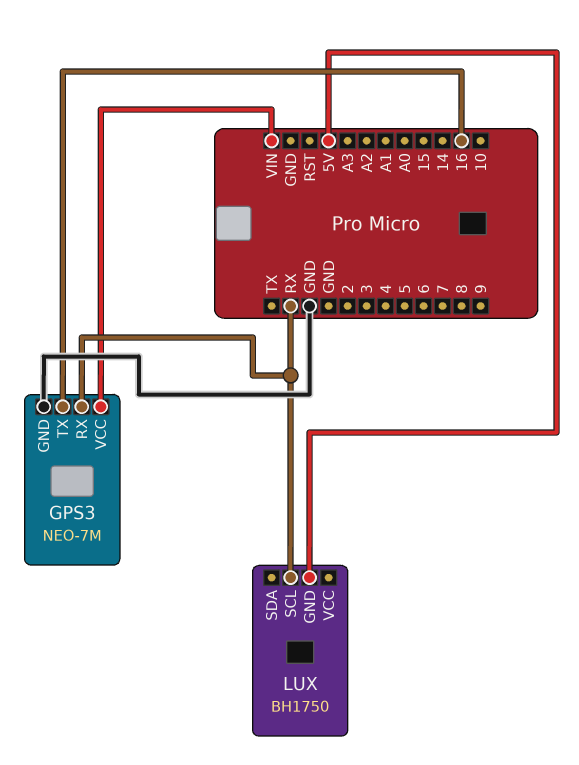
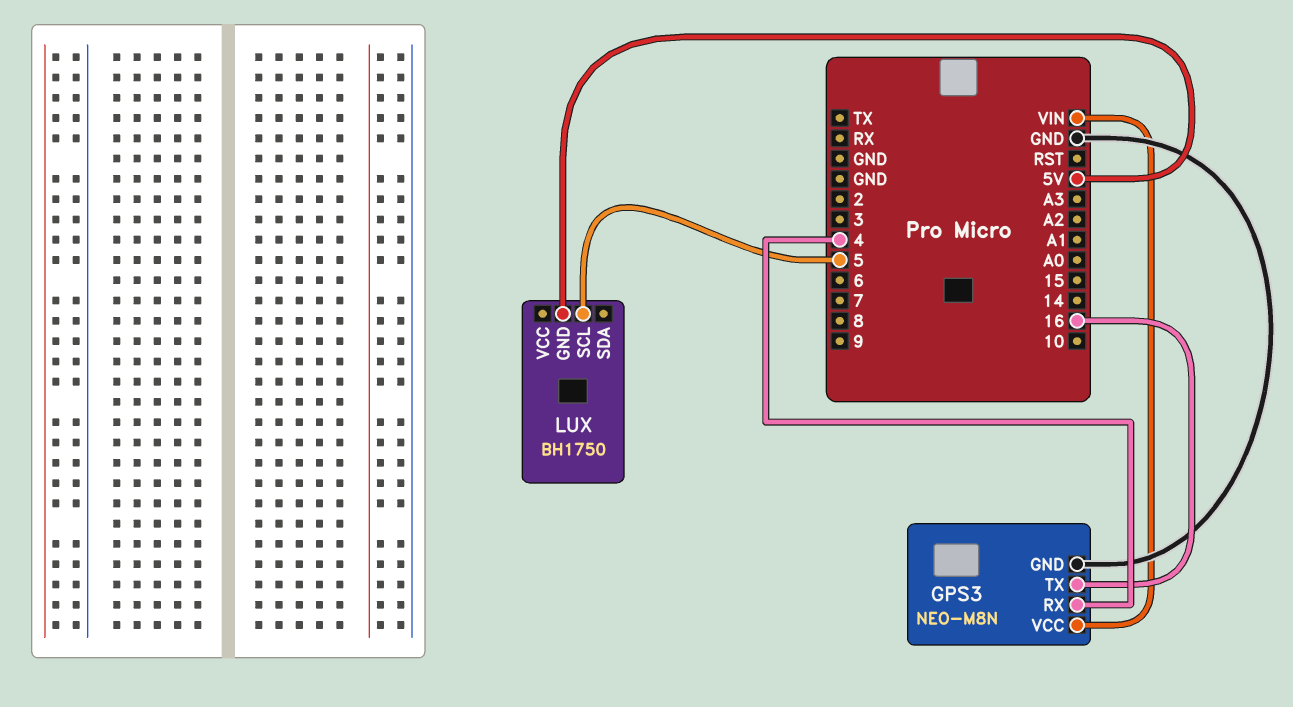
GPS3: NEO-7M -> NEO-M8N
GPS3 pin RX: RX -> 4
LUX pin SCL: RX -> 5

